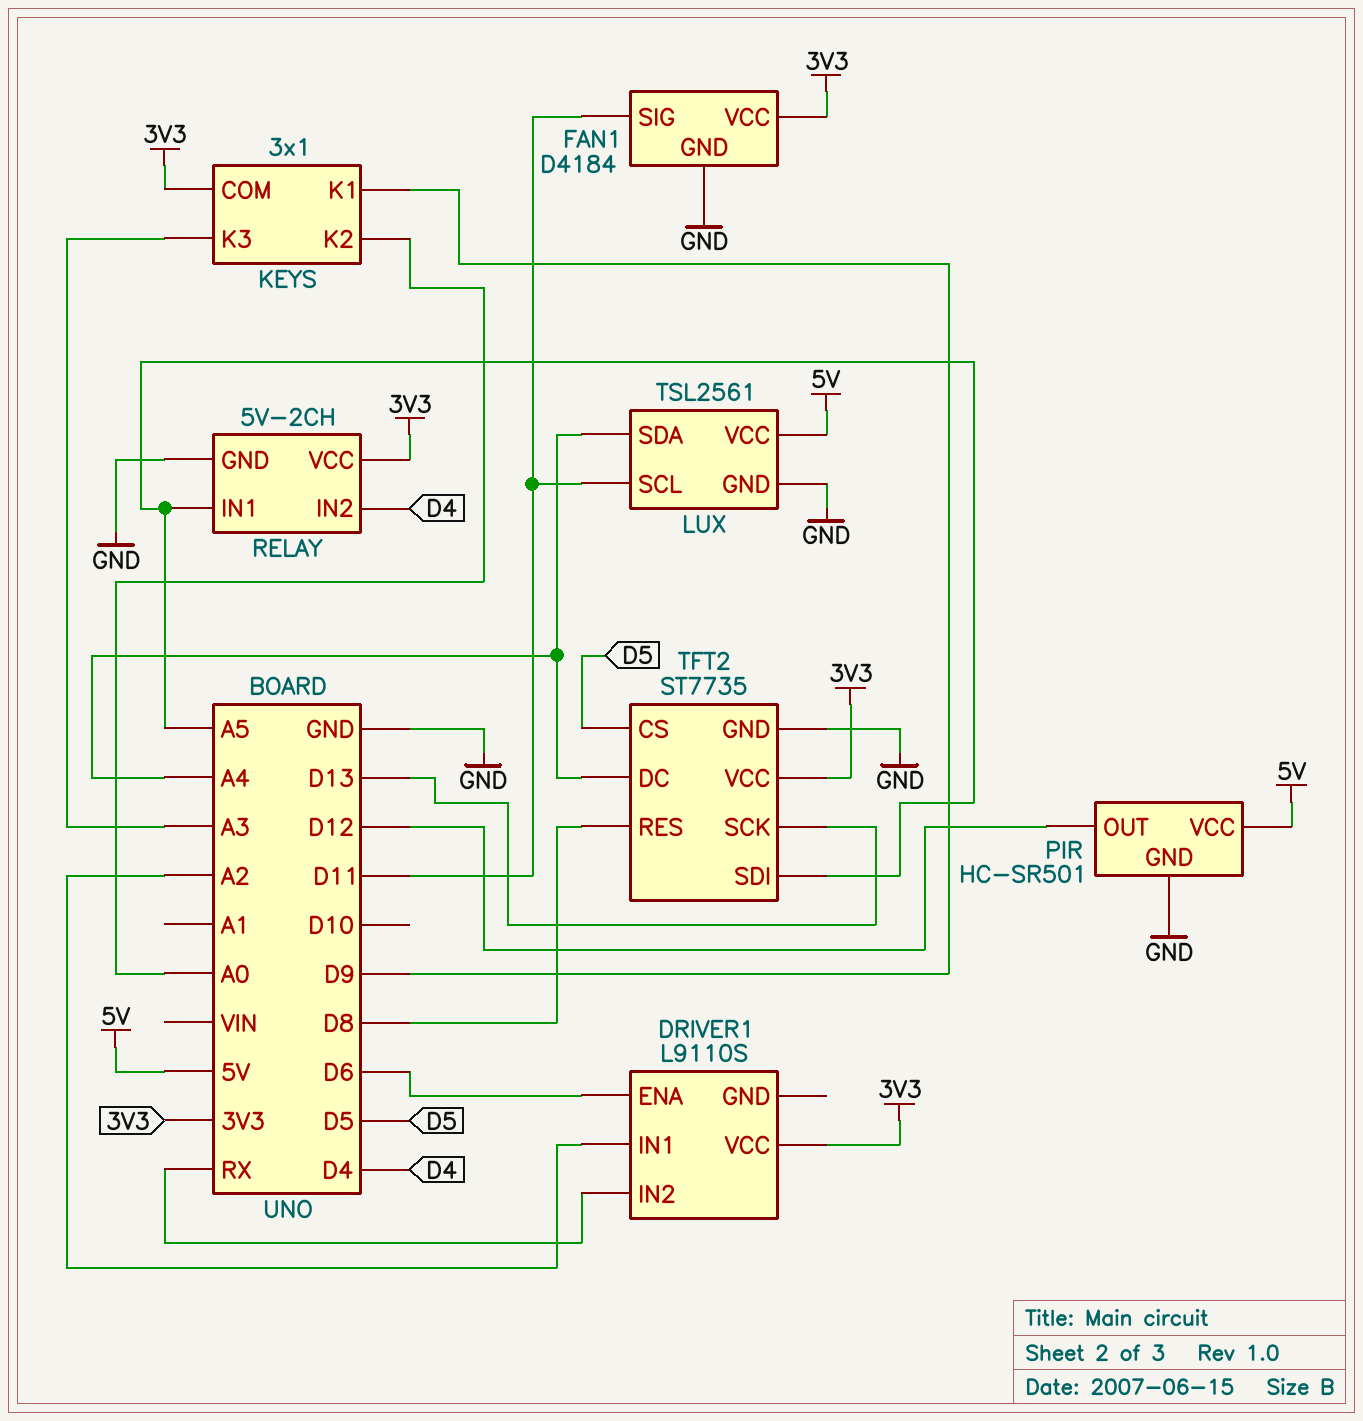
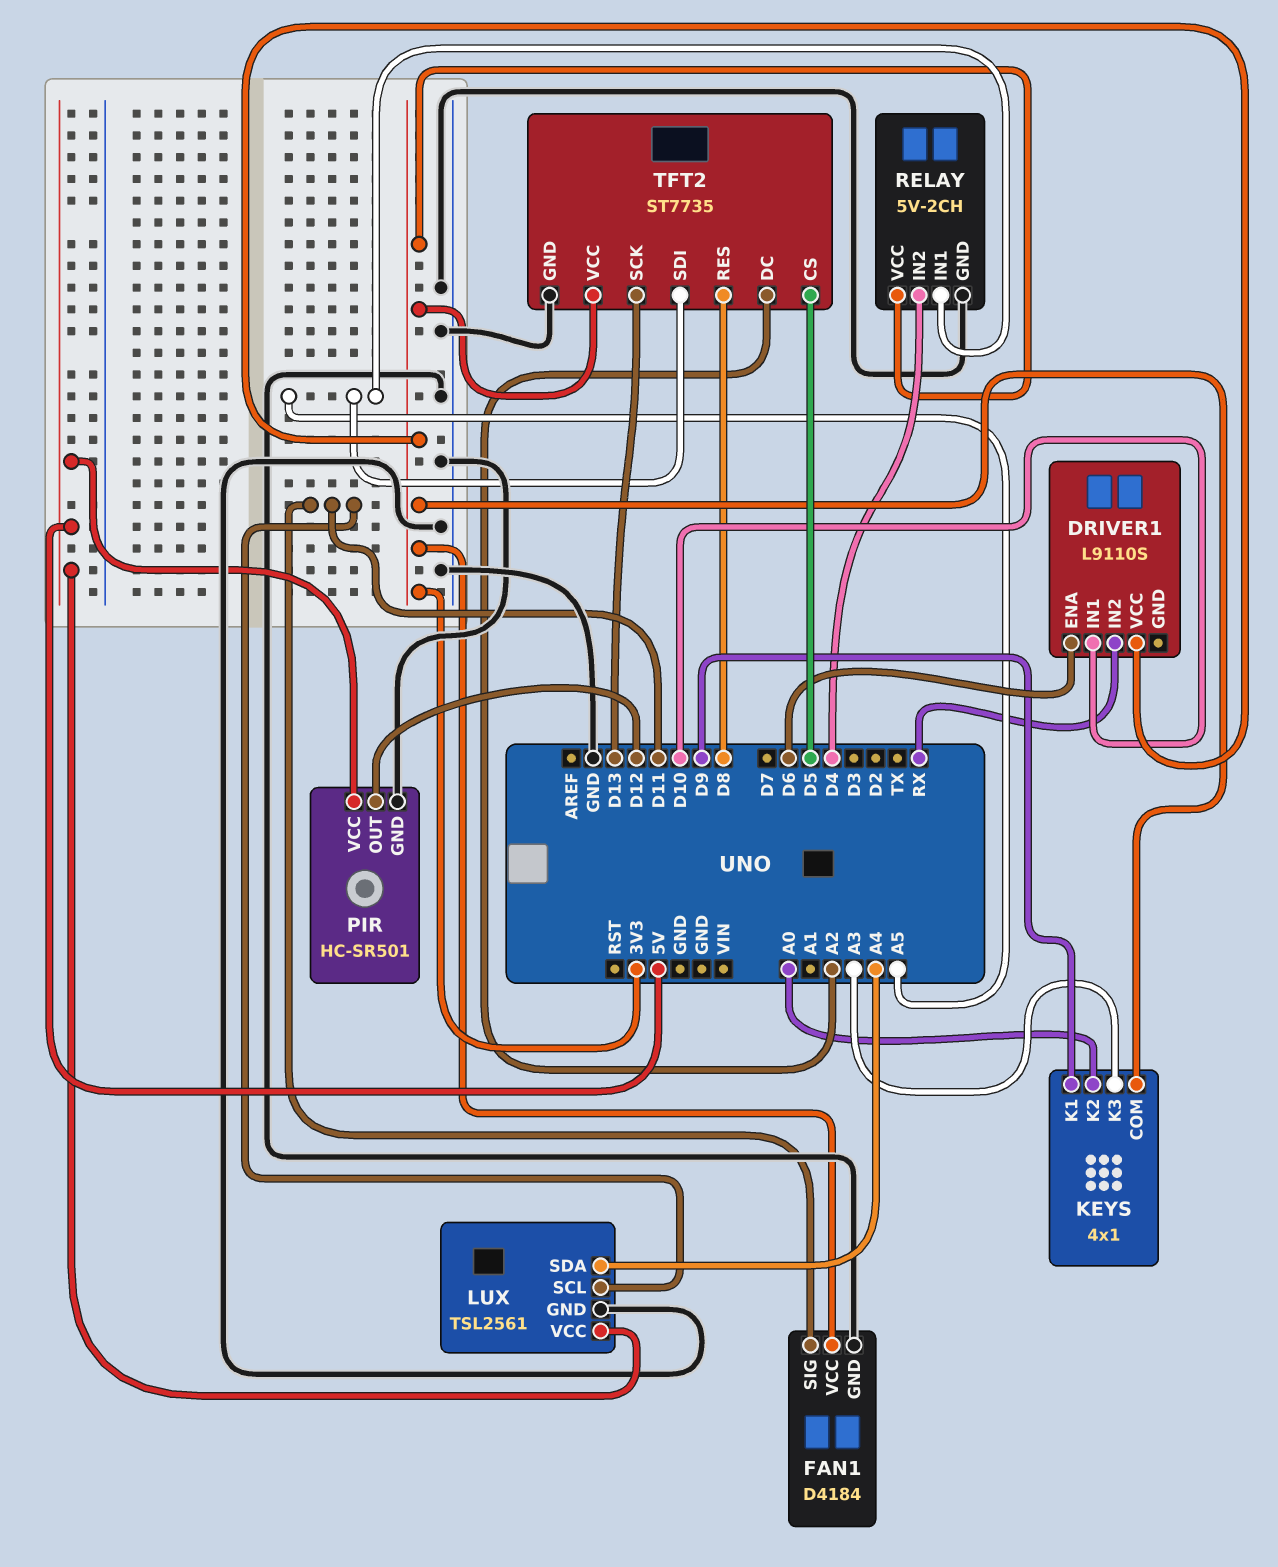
DRIVER1 pin IN1: A2 -> D10
KEYS: 3x1 -> 4x1
TFT2 pin DC: A4 -> A2

